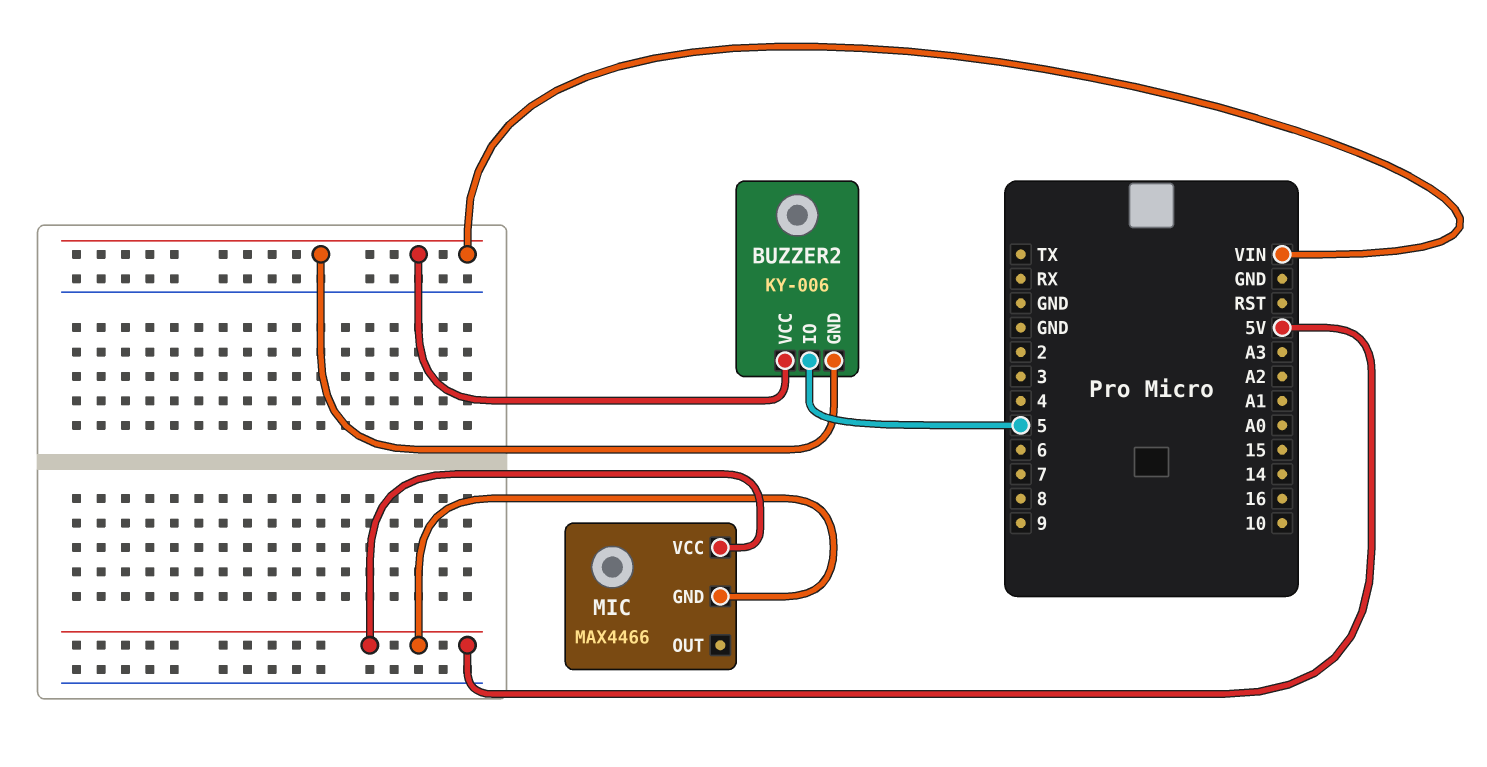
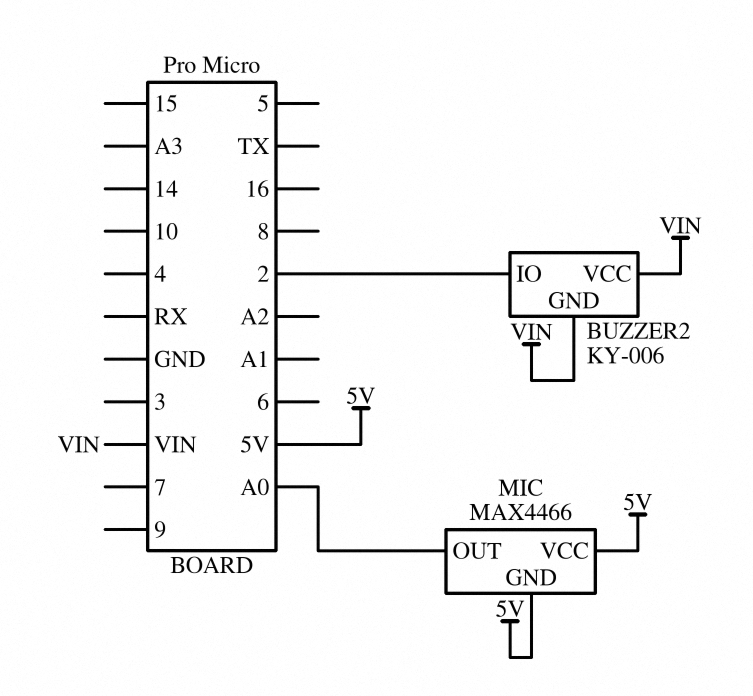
BUZZER2 pin IO: 5 -> 2
MIC pin OUT: none -> A0

